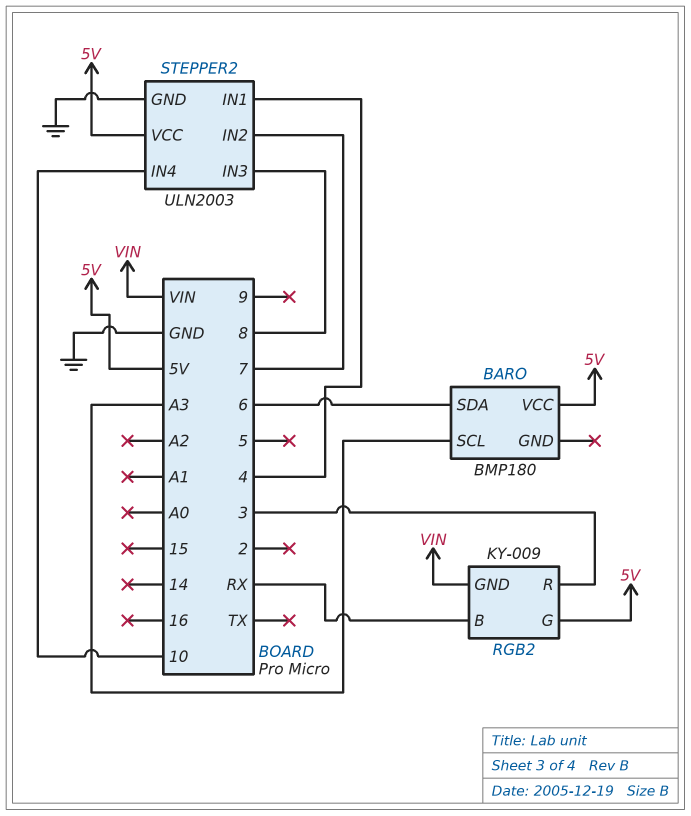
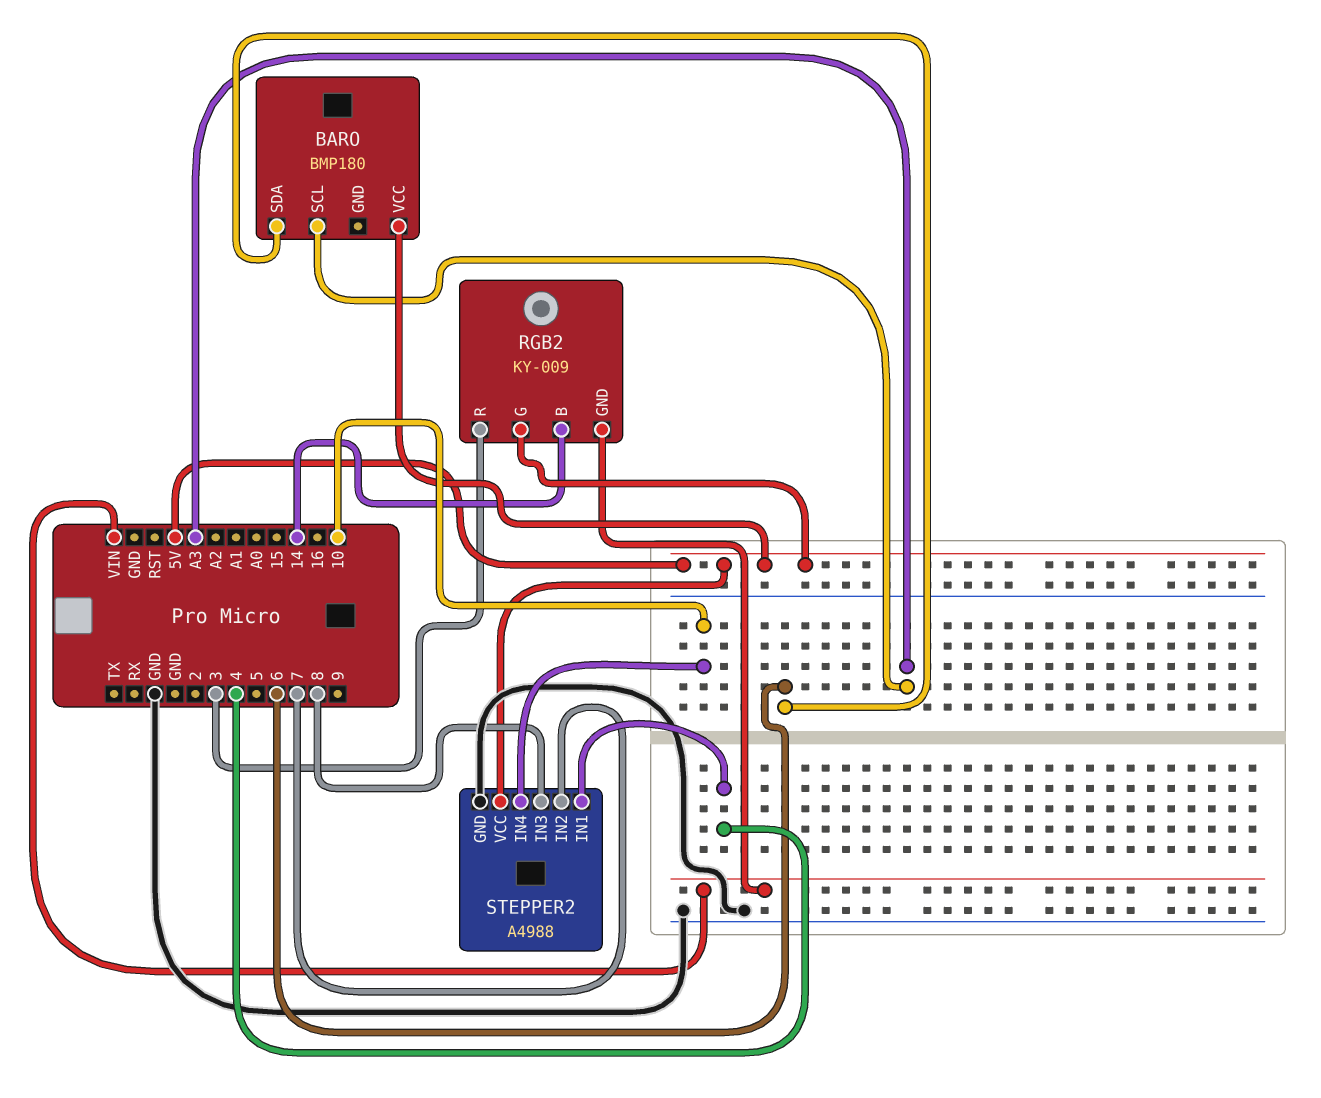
RGB2 pin B: RX -> 14
STEPPER2: ULN2003 -> A4988

